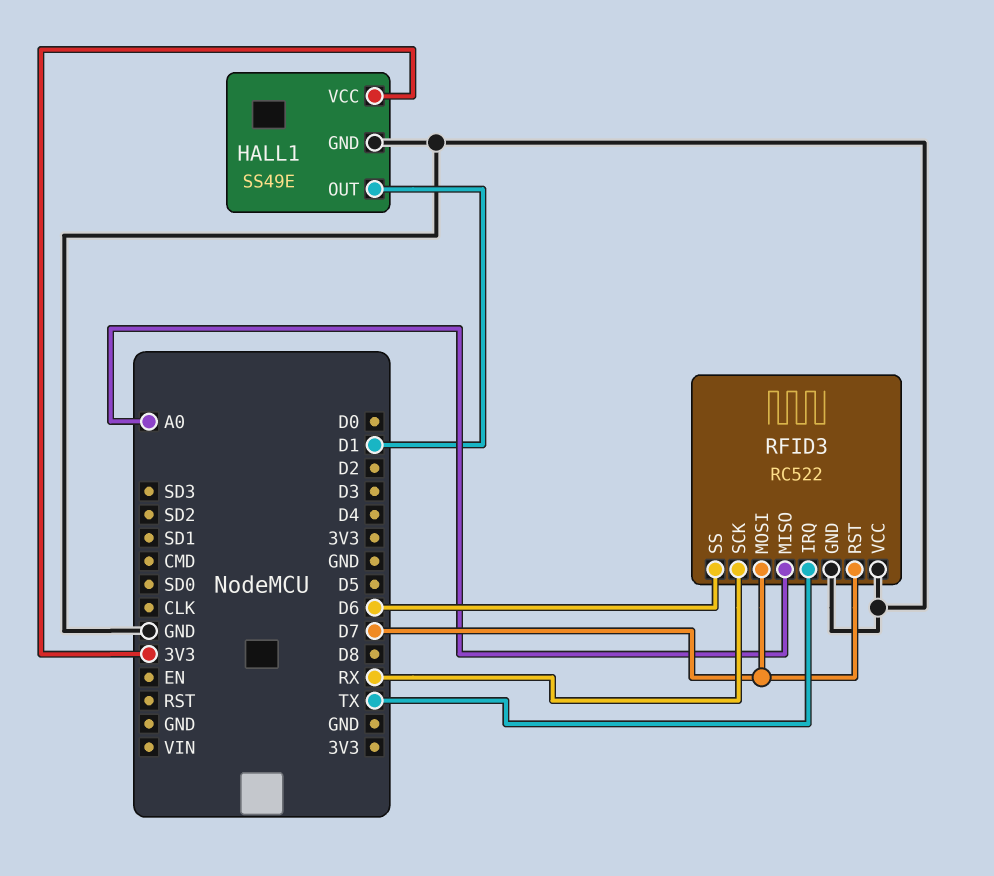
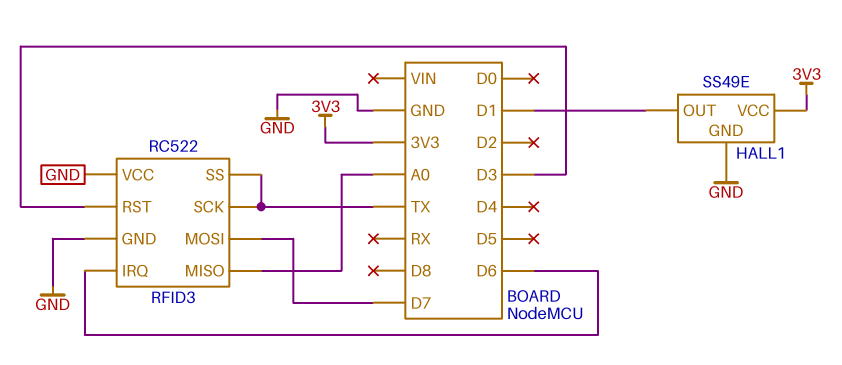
RFID3 pin IRQ: TX -> D6
RFID3 pin RST: D7 -> D3
RFID3 pin SCK: RX -> TX
RFID3 pin SS: D6 -> TX

